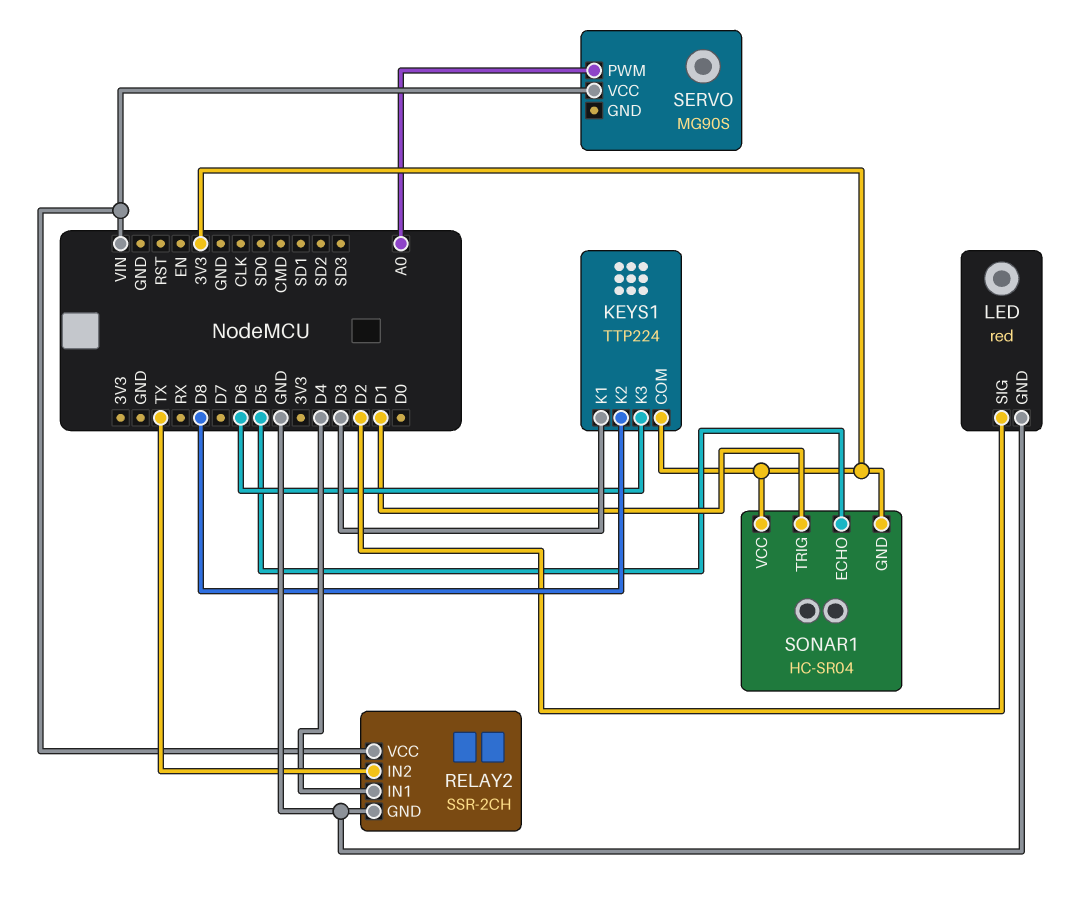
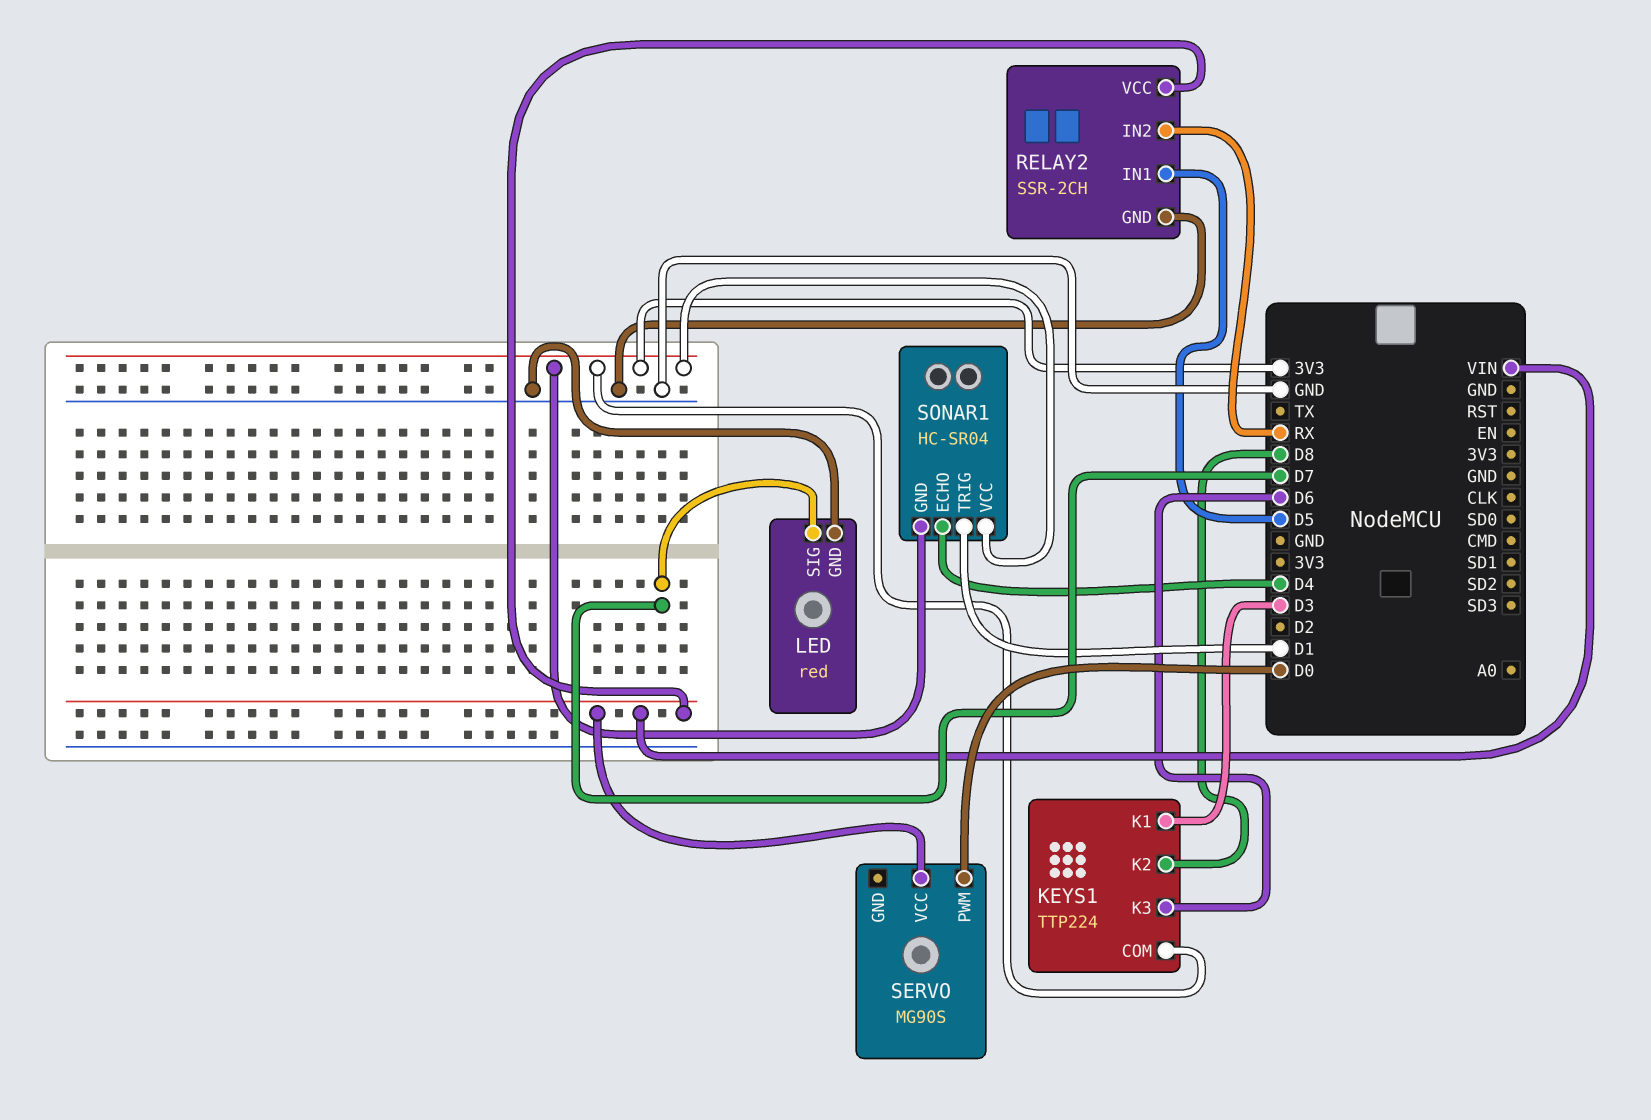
LED pin SIG: D2 -> D7
RELAY2 pin IN1: D4 -> D5
RELAY2 pin IN2: TX -> RX
SERVO pin PWM: A0 -> D0
SONAR1 pin ECHO: D5 -> D4

